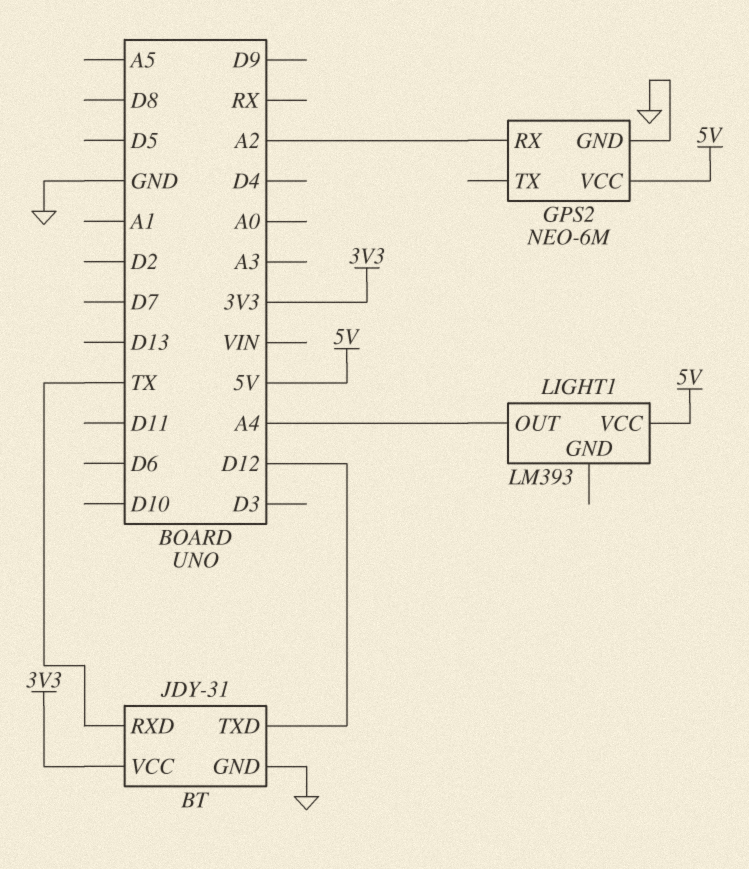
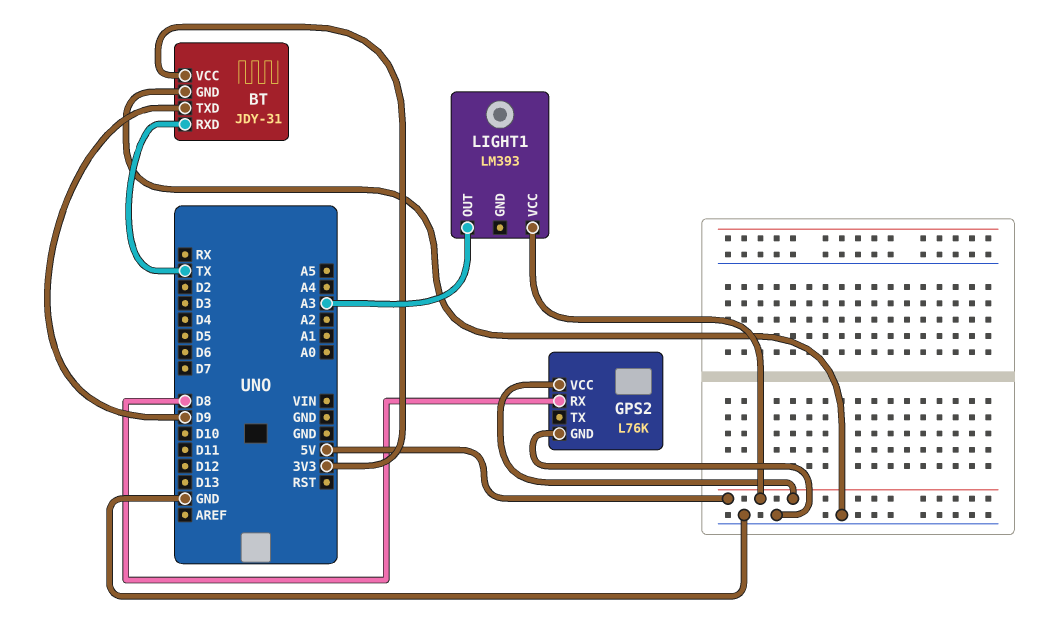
BT pin TXD: D12 -> D9
GPS2: NEO-6M -> L76K
GPS2 pin RX: A2 -> D8
LIGHT1 pin OUT: A4 -> A3

